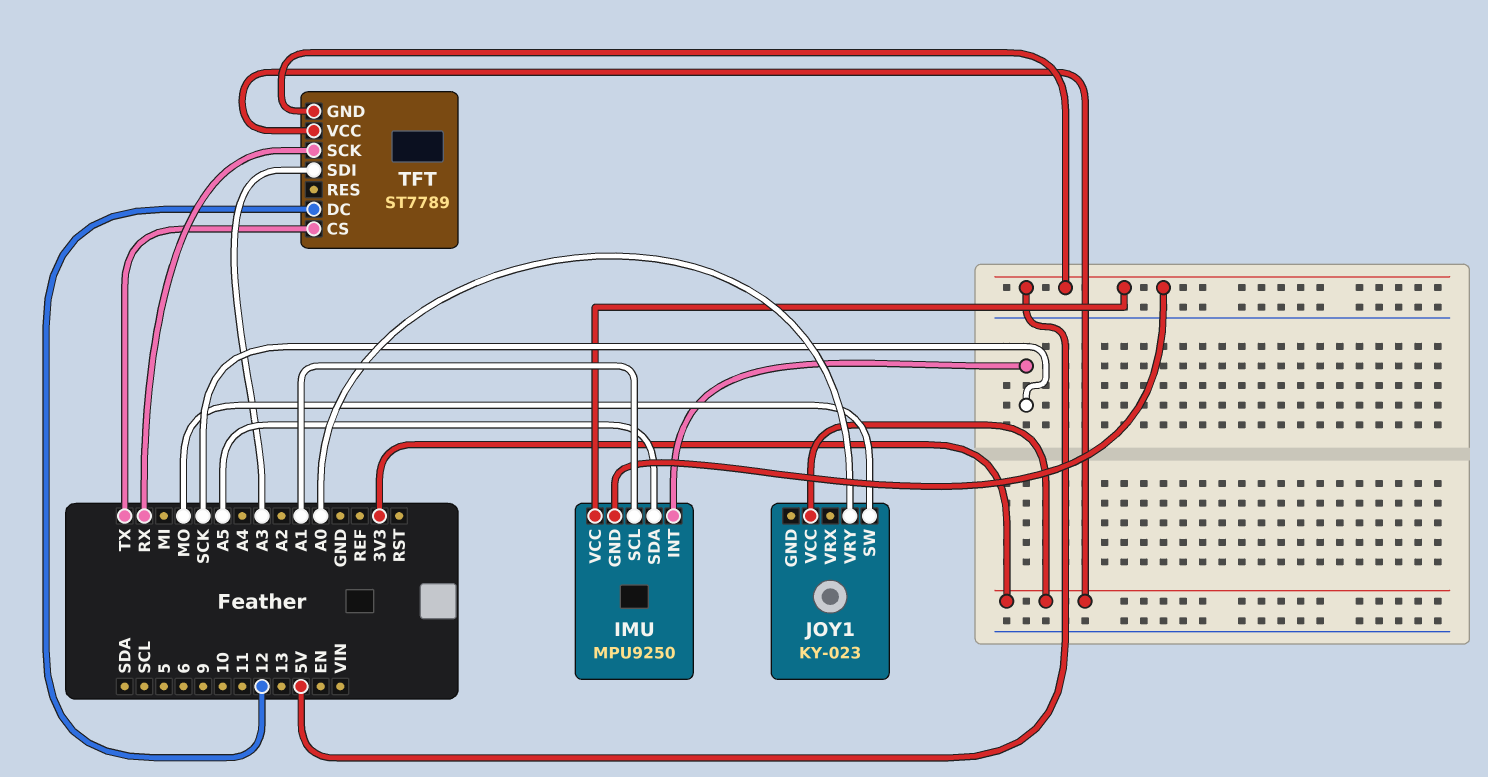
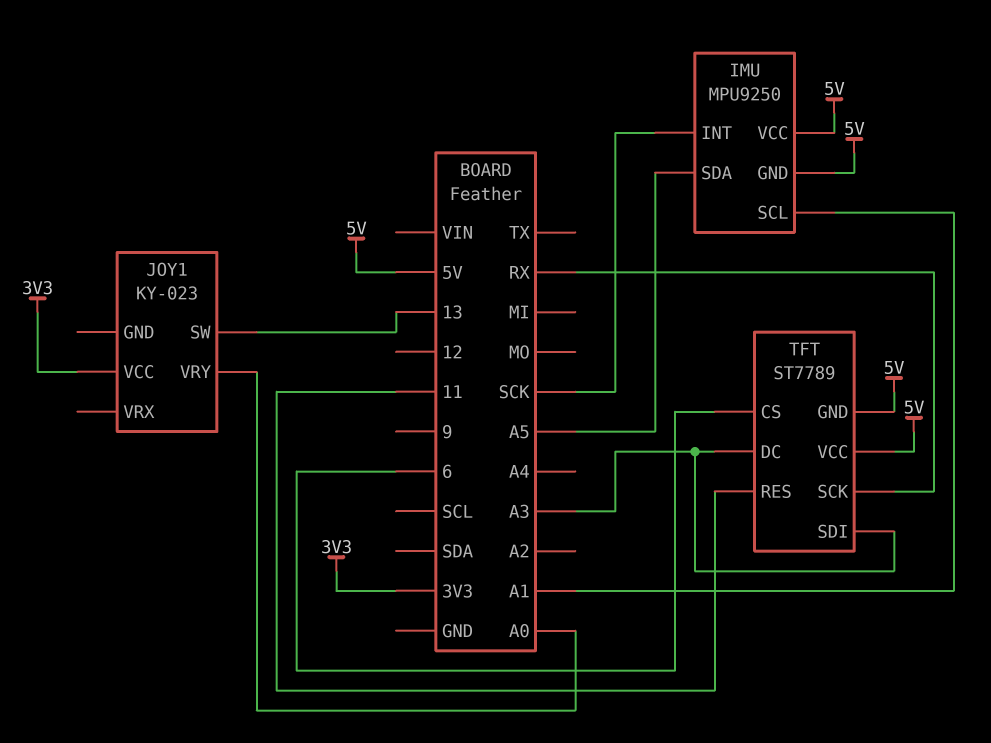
JOY1 pin SW: MO -> 13
TFT pin CS: TX -> 6
TFT pin DC: 12 -> A3
TFT pin RES: none -> 11
TFT pin VCC: 3V3 -> 5V

